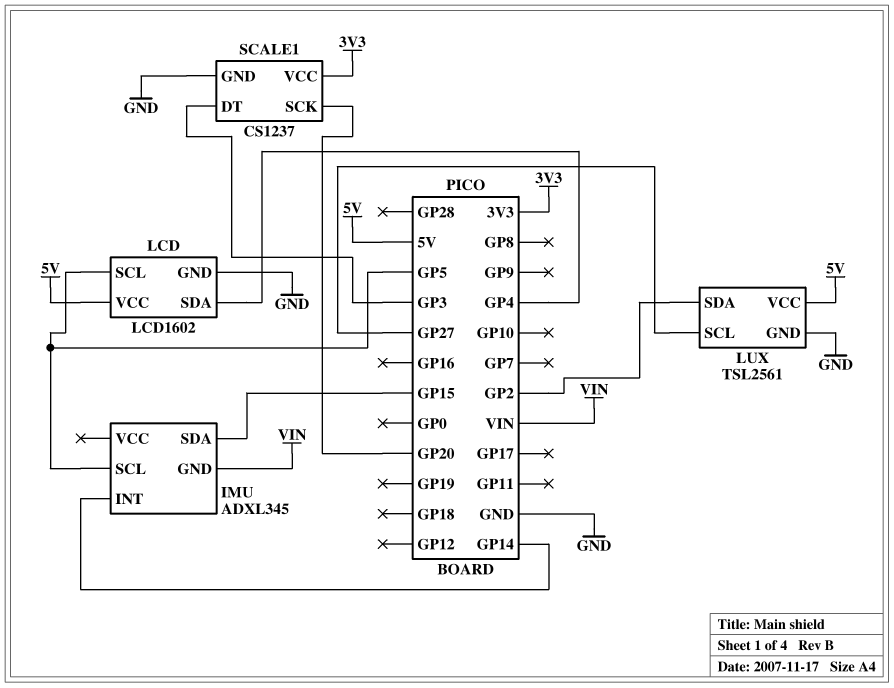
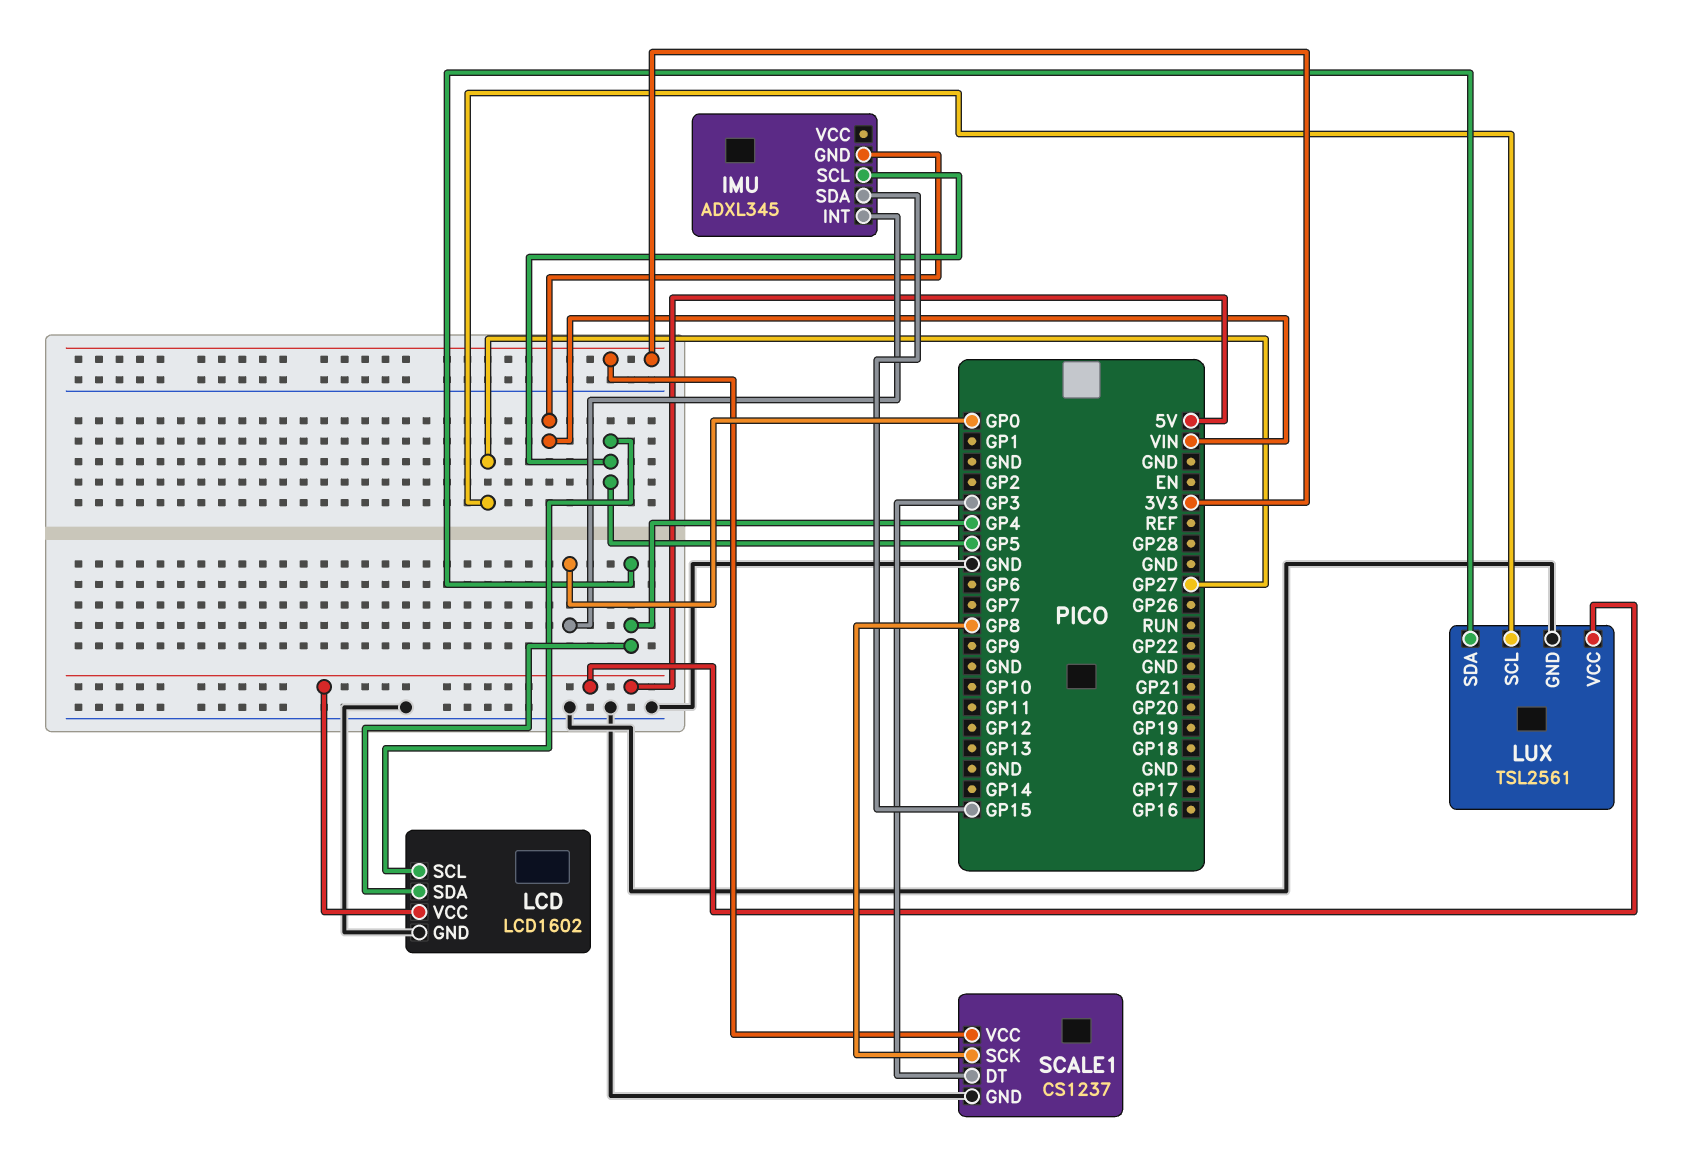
IMU pin INT: GP14 -> GP0
LUX pin SDA: GP2 -> GP4
SCALE1 pin SCK: GP20 -> GP8

